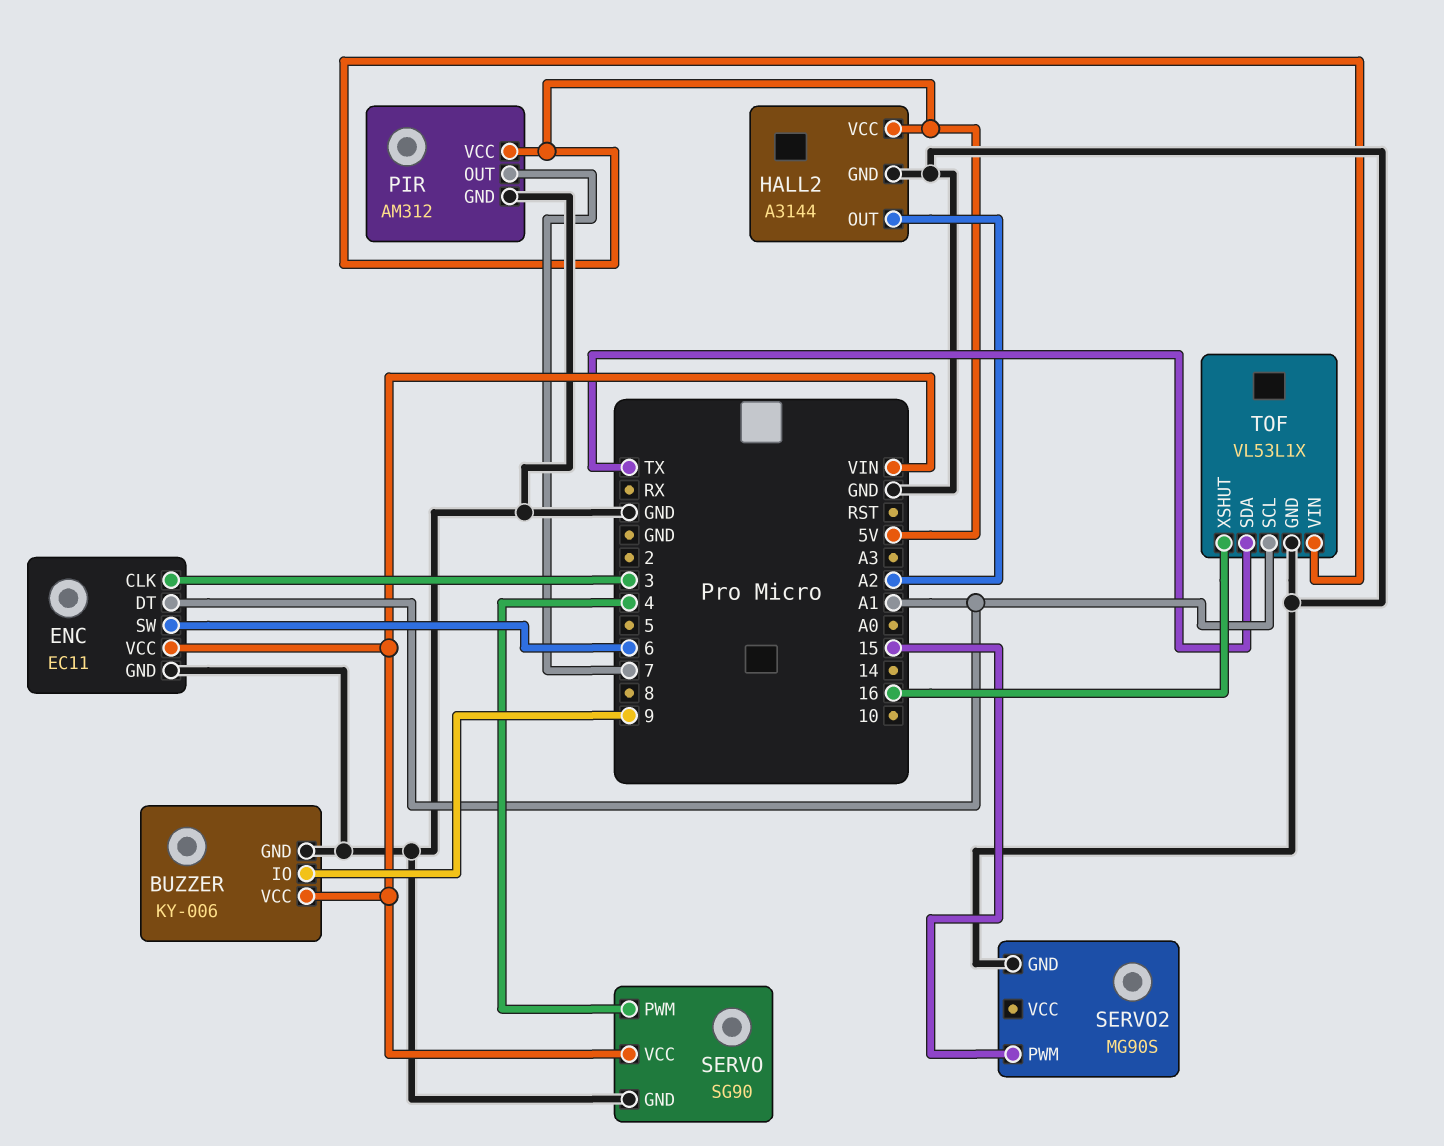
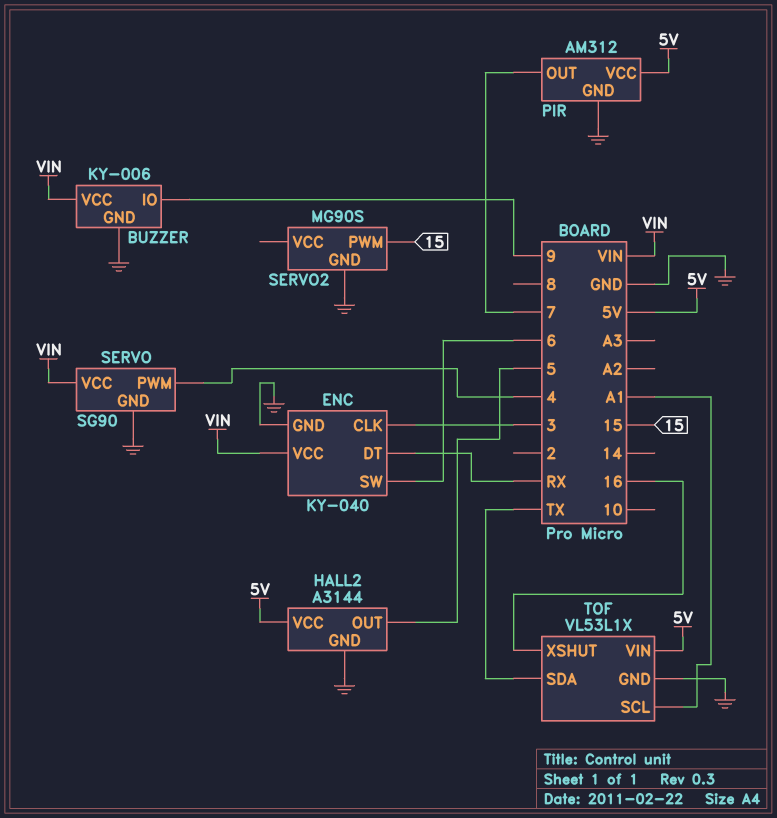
ENC: EC11 -> KY-040
ENC pin DT: A1 -> RX
HALL2 pin OUT: A2 -> 5

